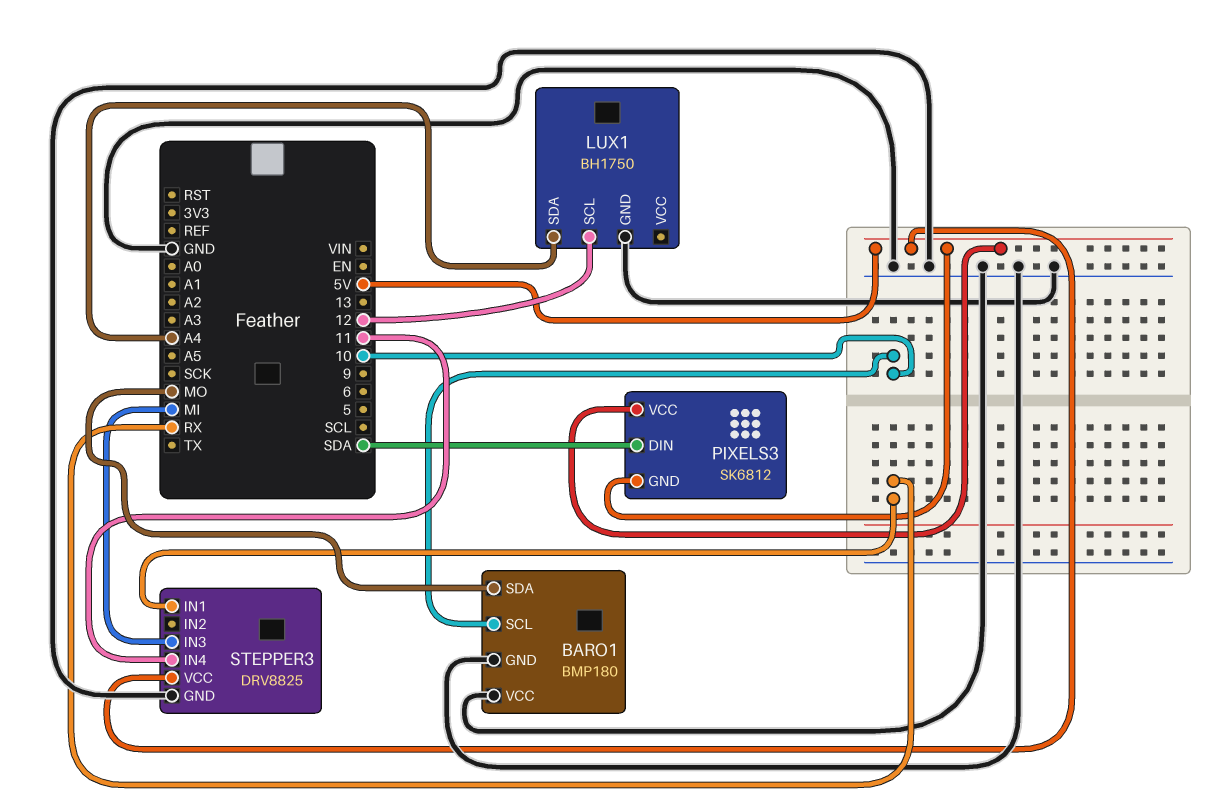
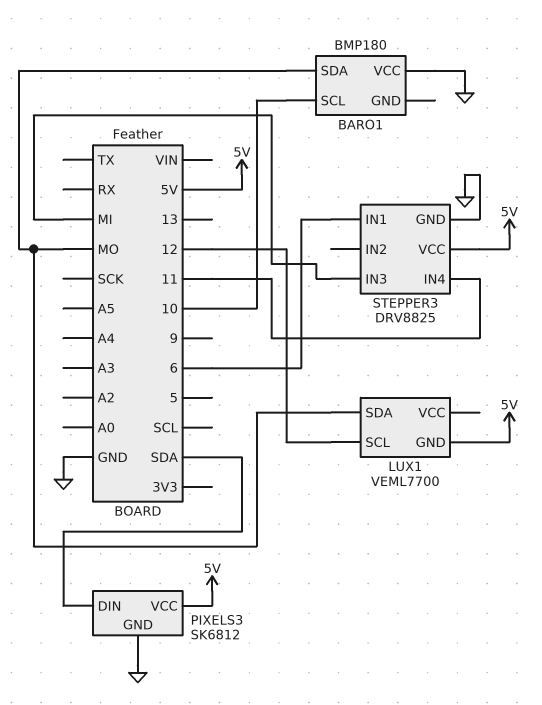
BARO1 pin GND: GND -> none
LUX1: BH1750 -> VEML7700
LUX1 pin GND: GND -> 5V
LUX1 pin SDA: A4 -> MO
PIXELS3 pin GND: 5V -> GND
STEPPER3 pin IN1: RX -> 6

